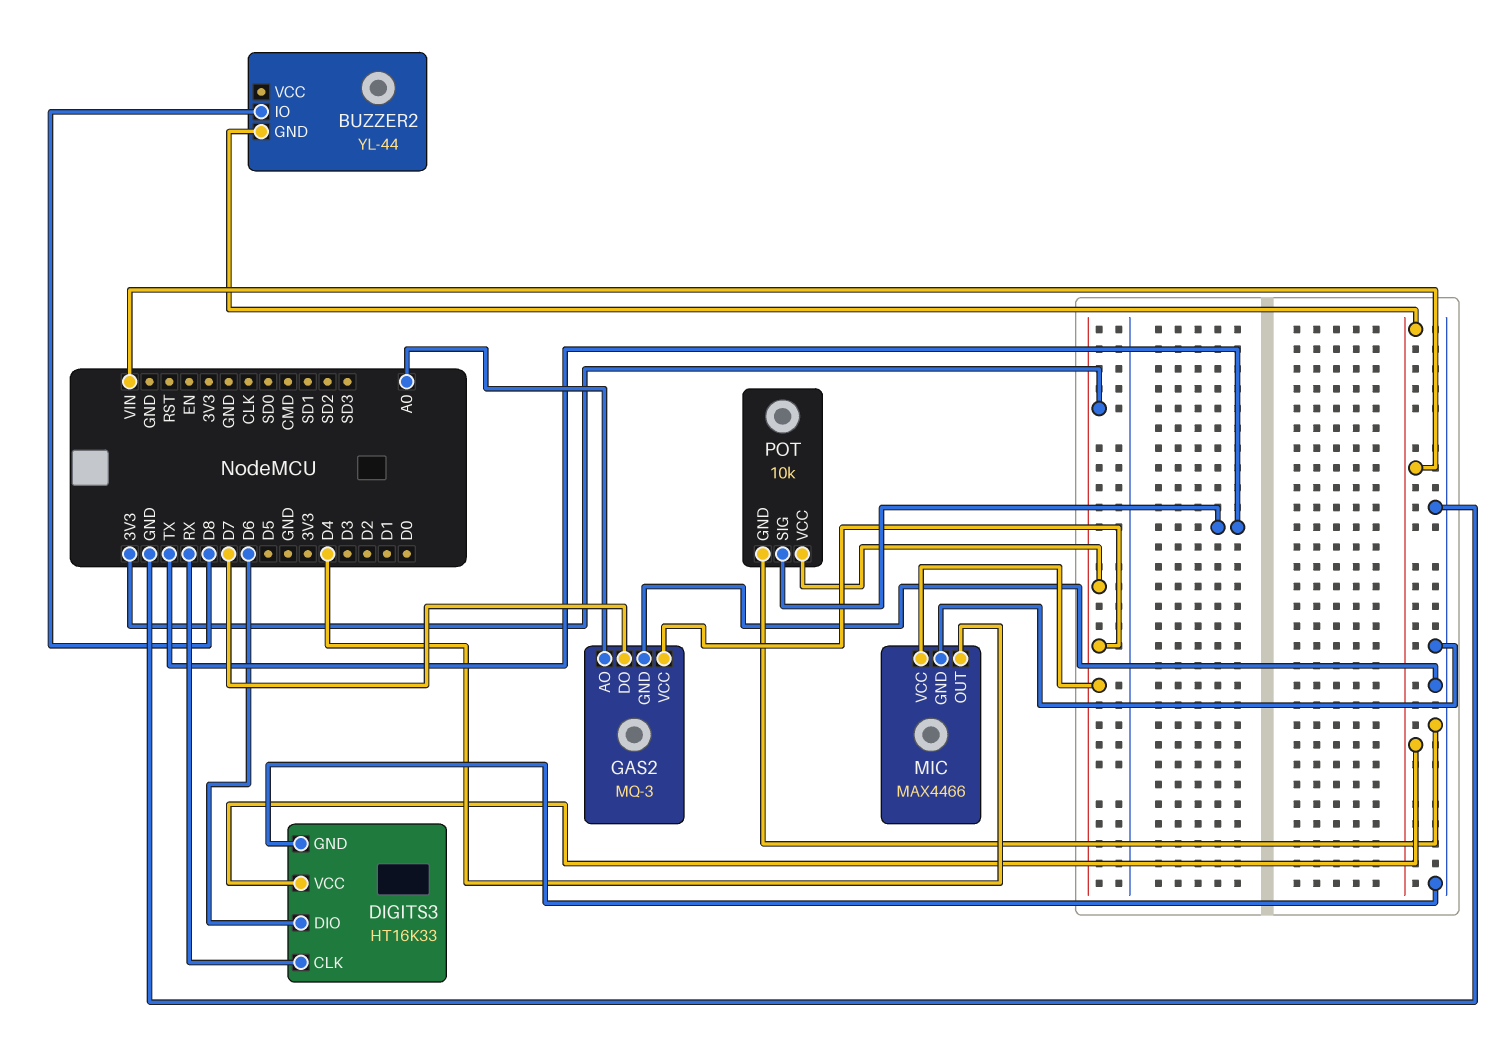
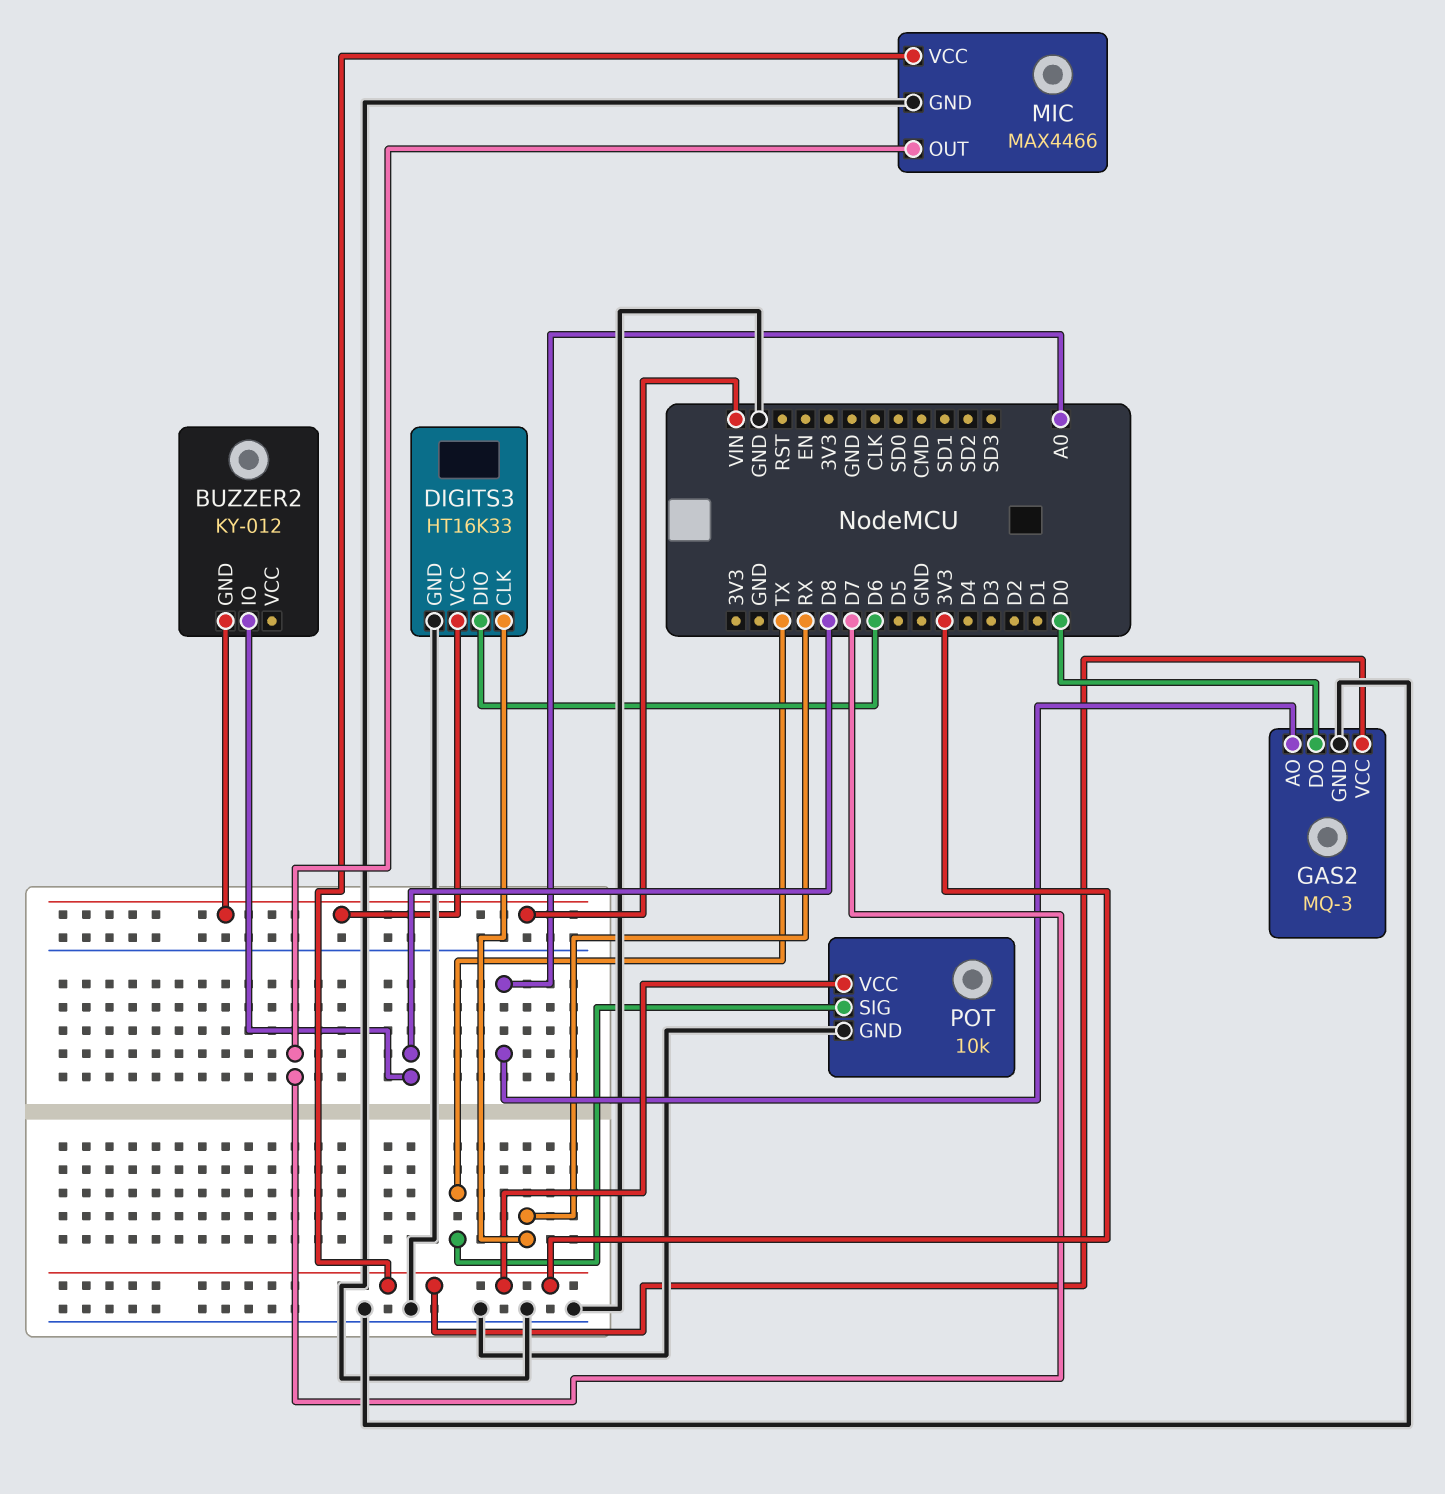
BUZZER2: YL-44 -> KY-012
GAS2 pin DO: D7 -> D0
MIC pin OUT: D4 -> D7

